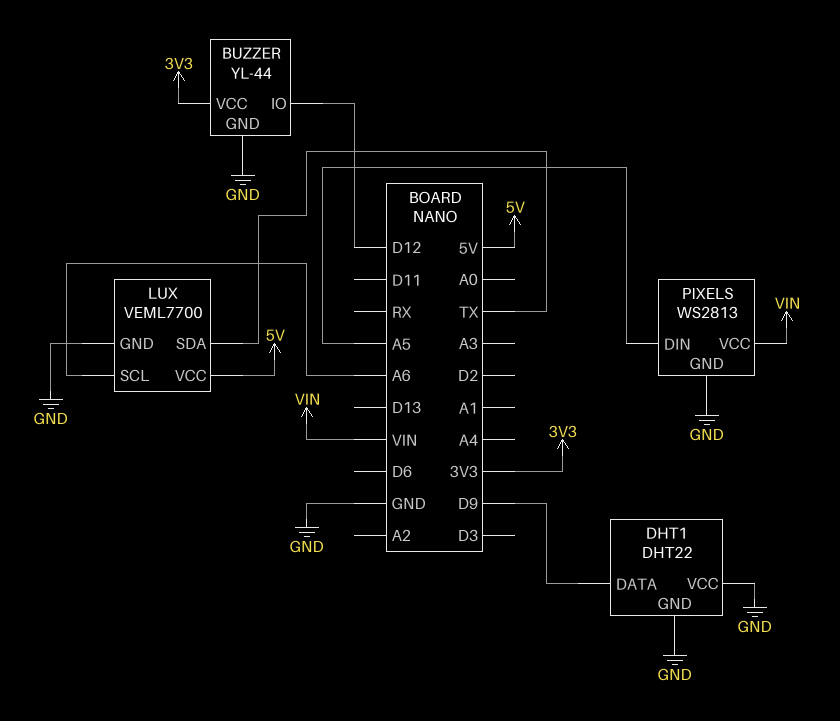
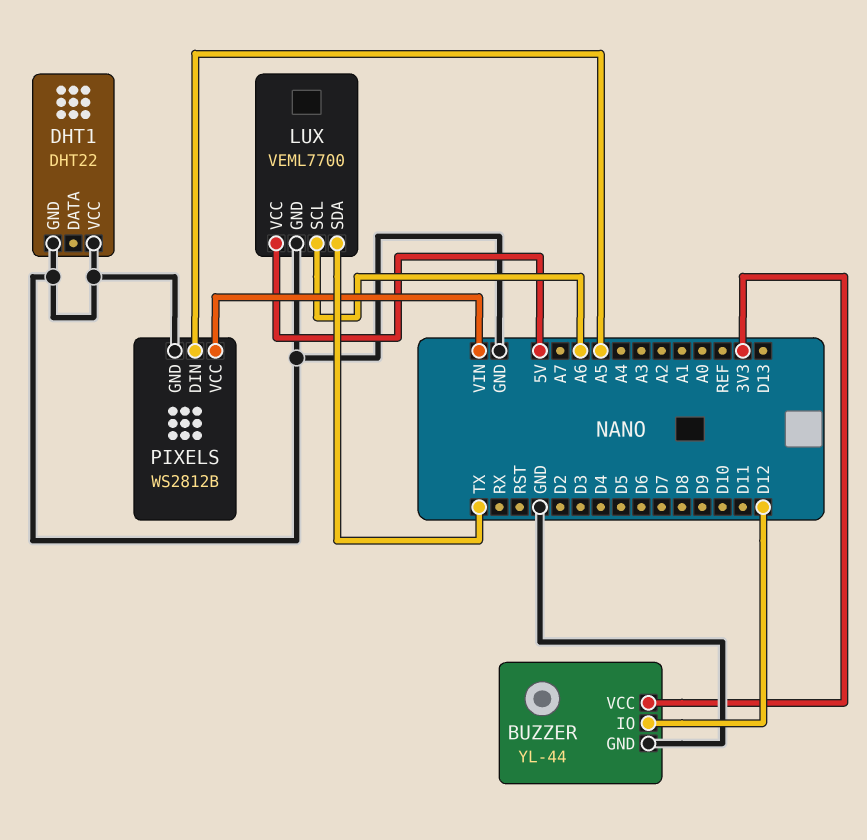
DHT1 pin DATA: D9 -> none
PIXELS: WS2813 -> WS2812B

